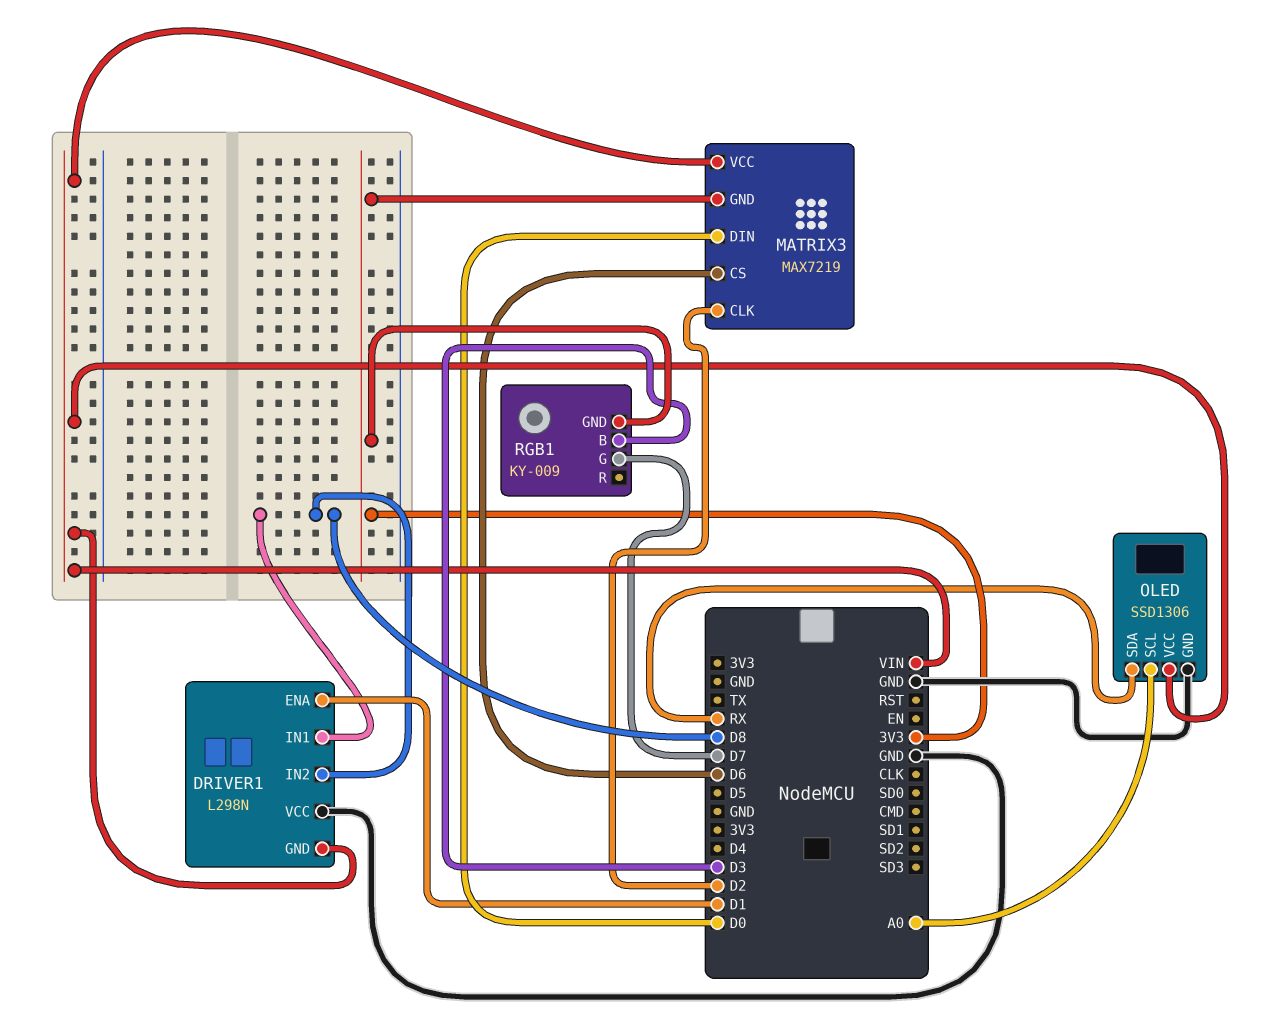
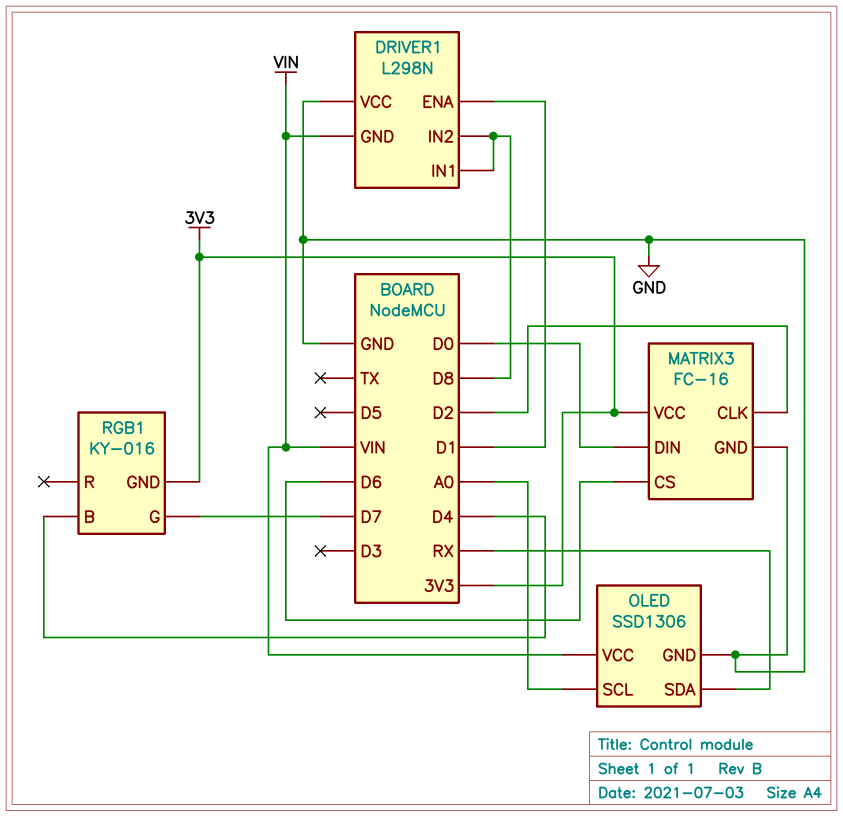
MATRIX3: MAX7219 -> FC-16
MATRIX3 pin GND: 3V3 -> GND
MATRIX3 pin VCC: VIN -> 3V3
RGB1: KY-009 -> KY-016
RGB1 pin B: D3 -> D4

